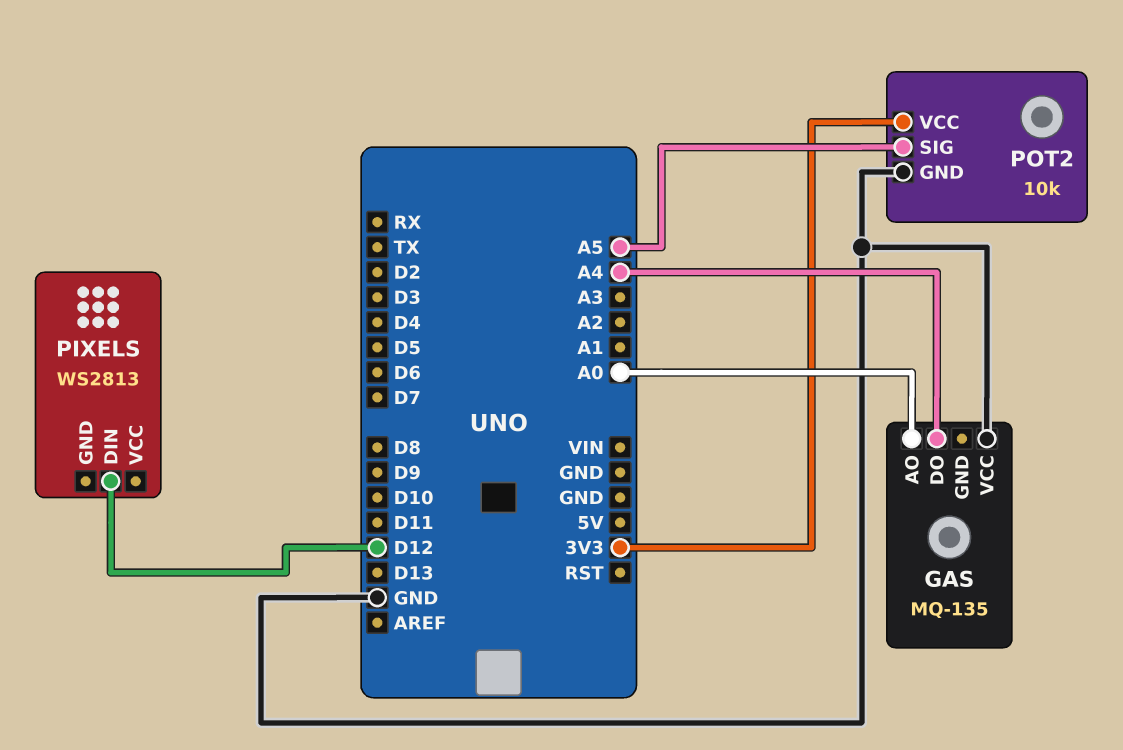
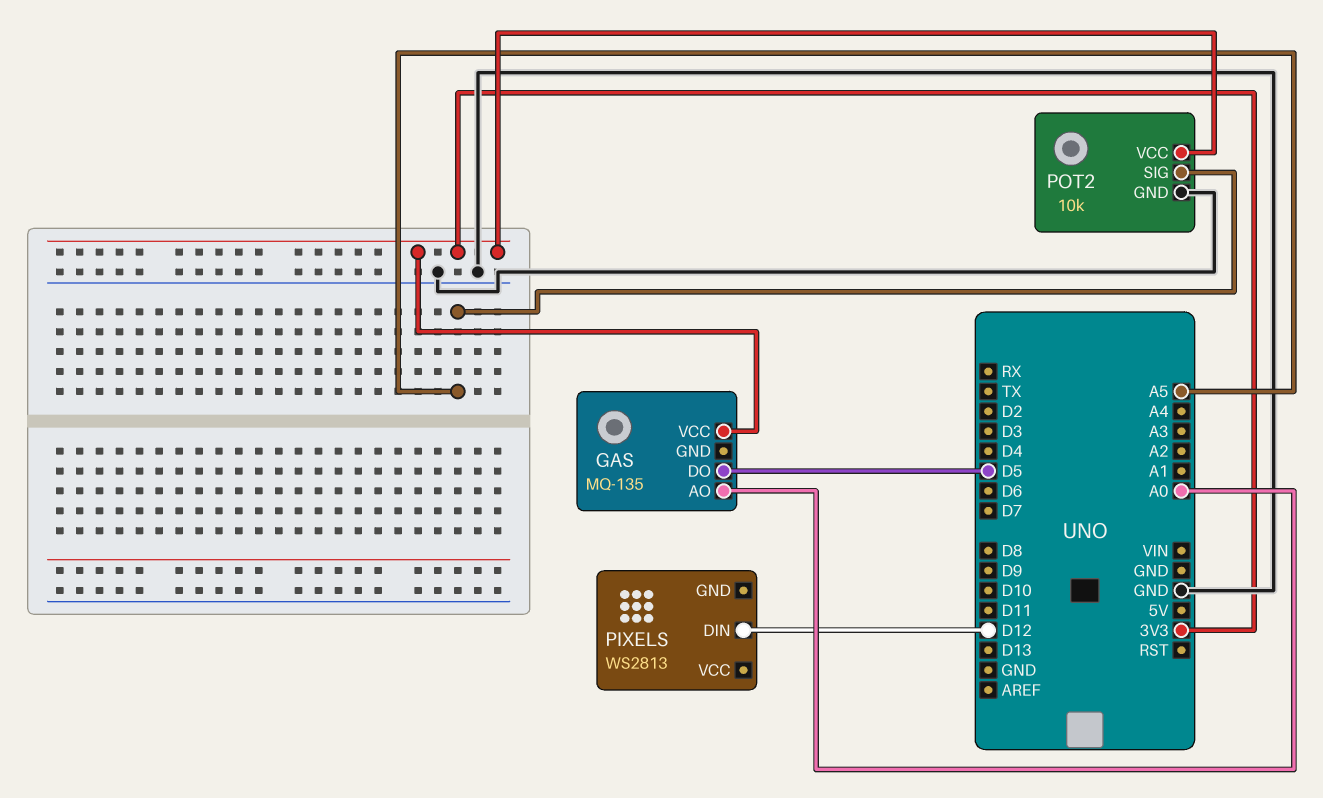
GAS pin DO: A4 -> D5
GAS pin VCC: GND -> 3V3

